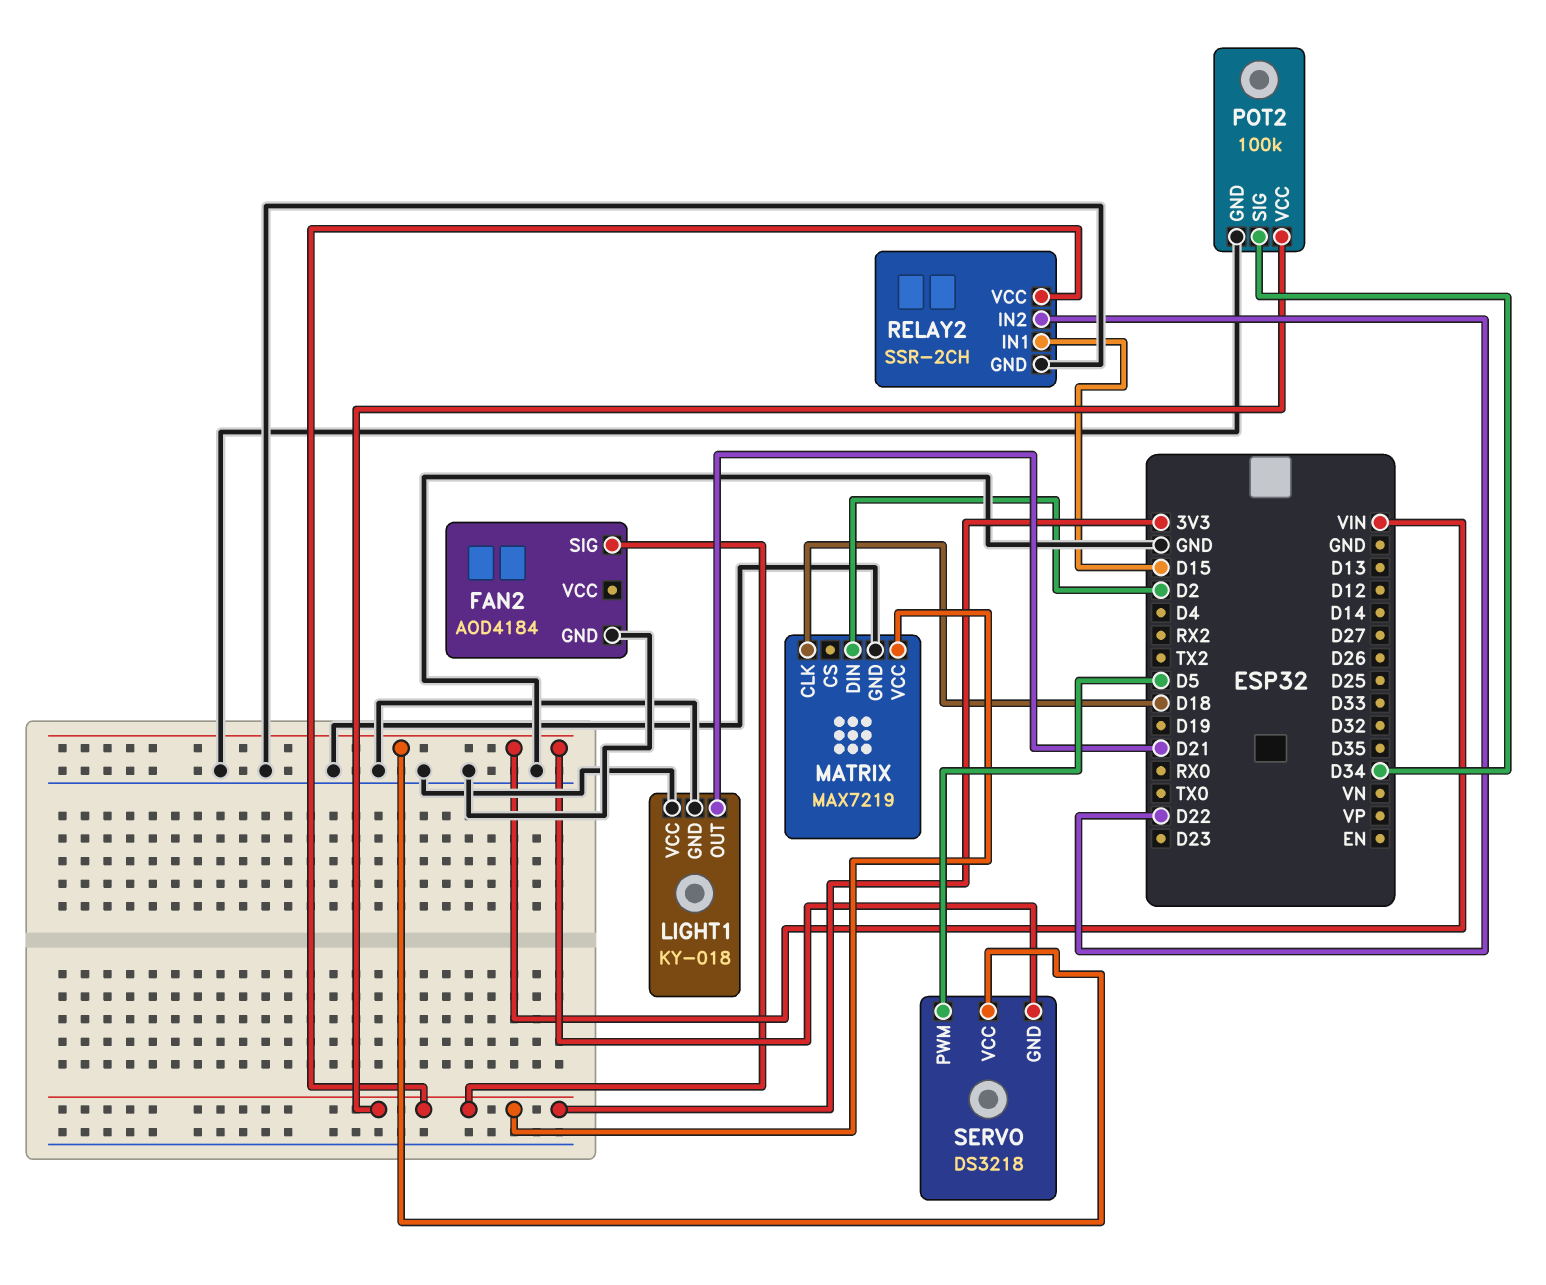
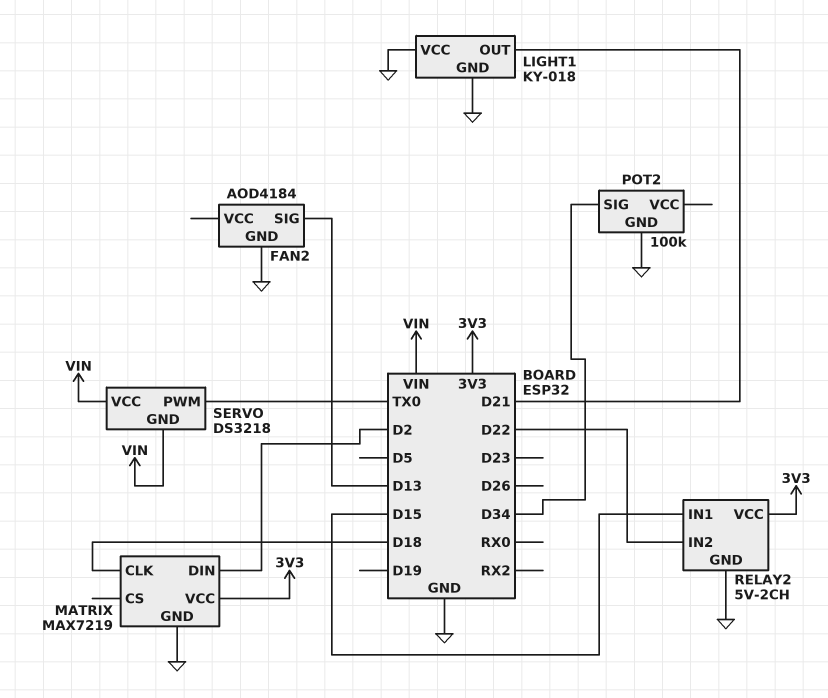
FAN2 pin SIG: 3V3 -> D13
POT2 pin VCC: 3V3 -> none
RELAY2: SSR-2CH -> 5V-2CH
SERVO pin PWM: D5 -> TX0

